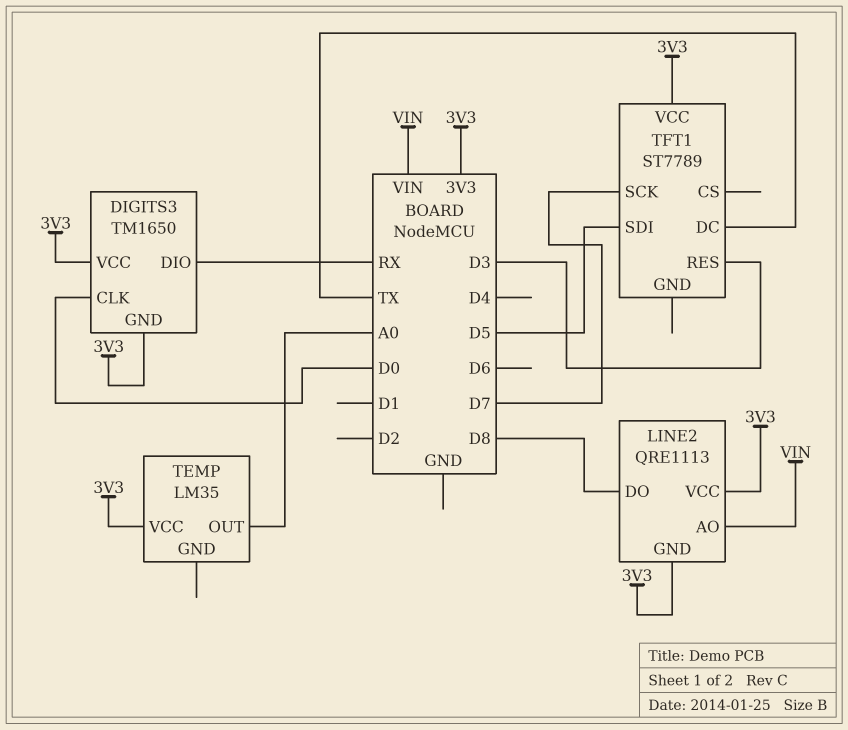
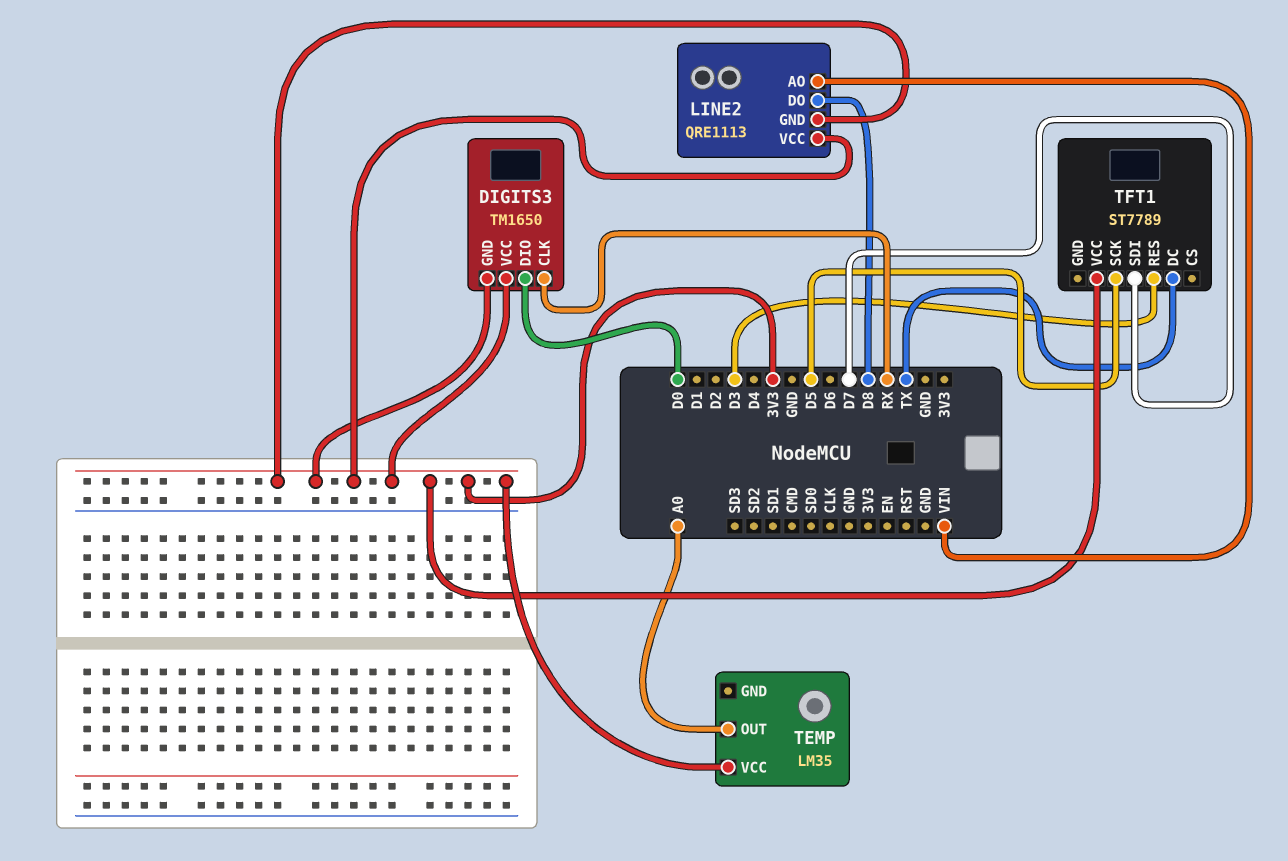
DIGITS3 pin CLK: D0 -> RX
DIGITS3 pin DIO: RX -> D0
TFT1 pin SCK: D7 -> D5
TFT1 pin SDI: D5 -> D7

